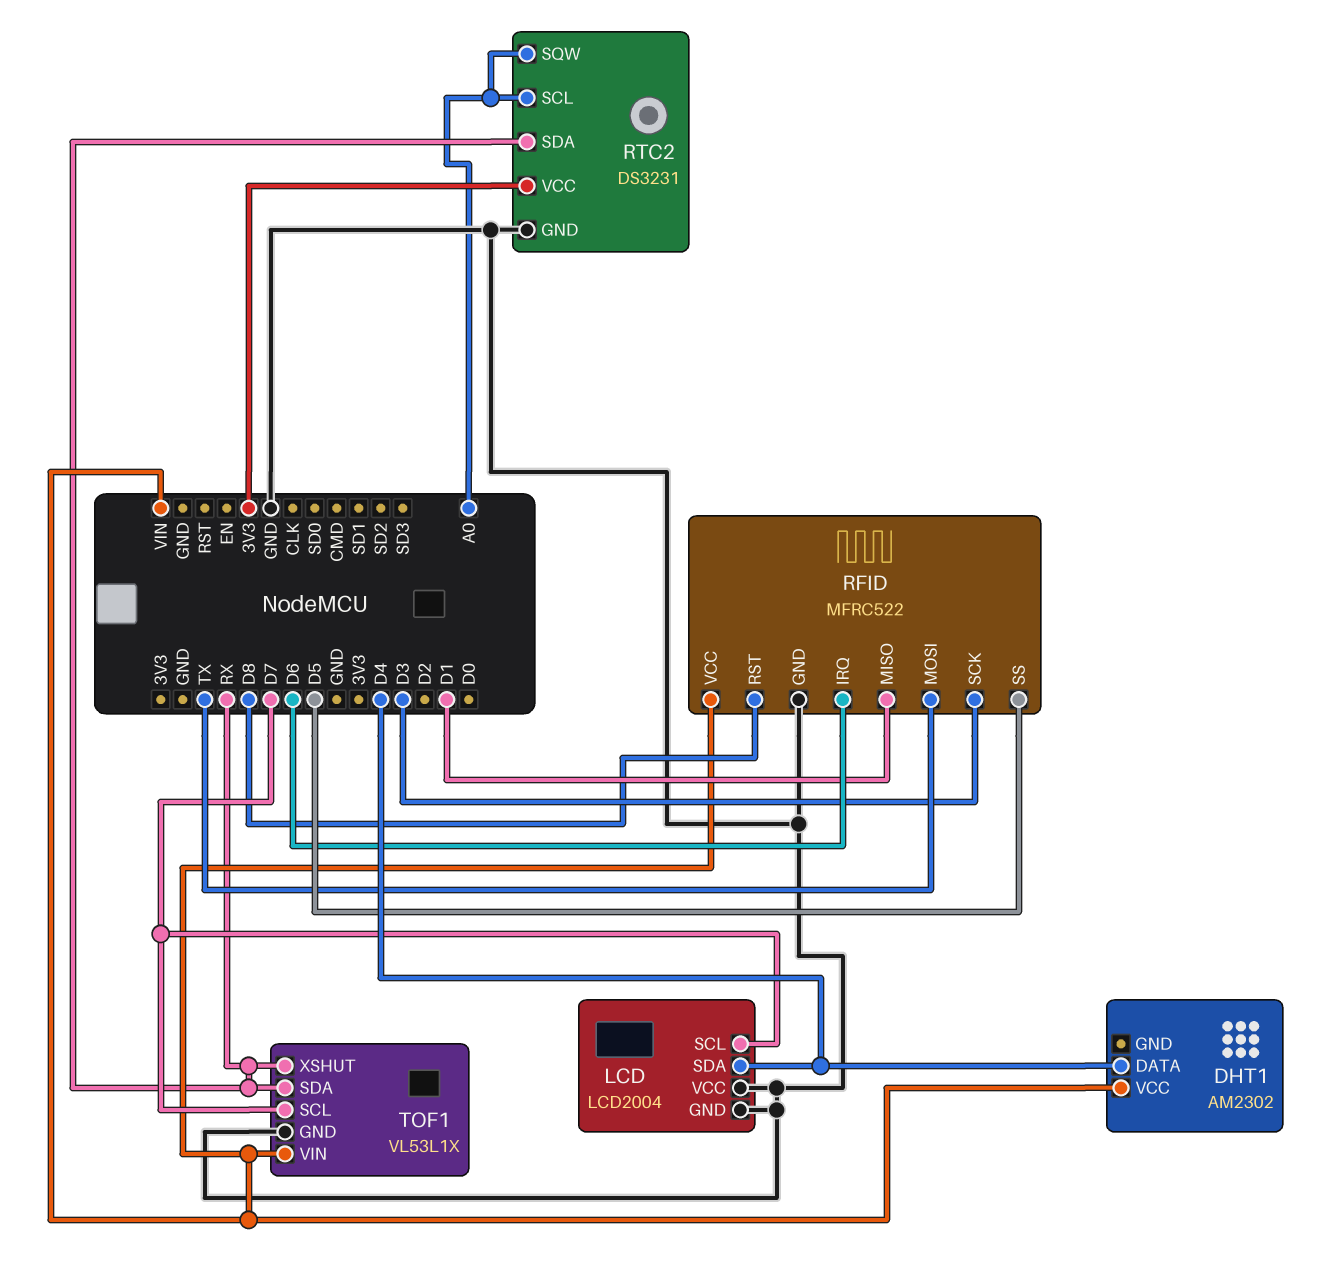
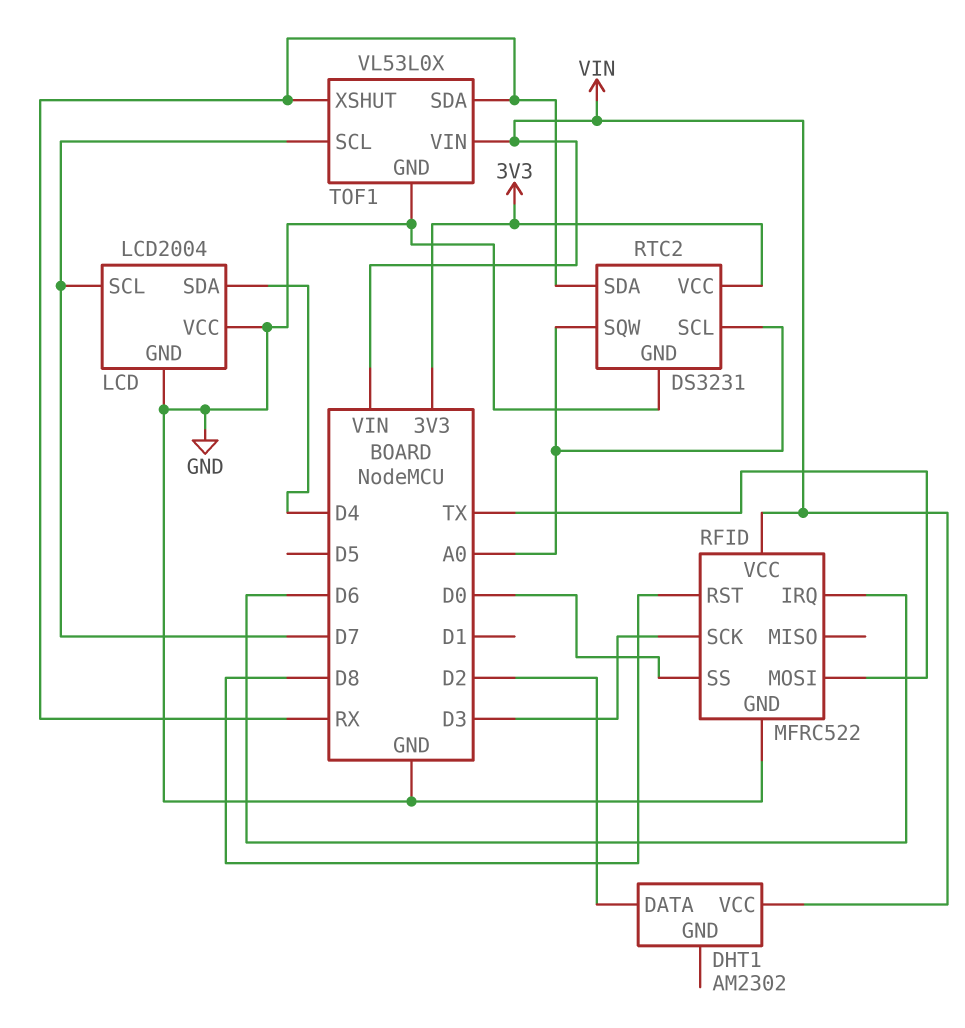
DHT1 pin DATA: D4 -> D2
RFID pin MISO: D1 -> none
RFID pin SS: D5 -> D0
TOF1: VL53L1X -> VL53L0X

